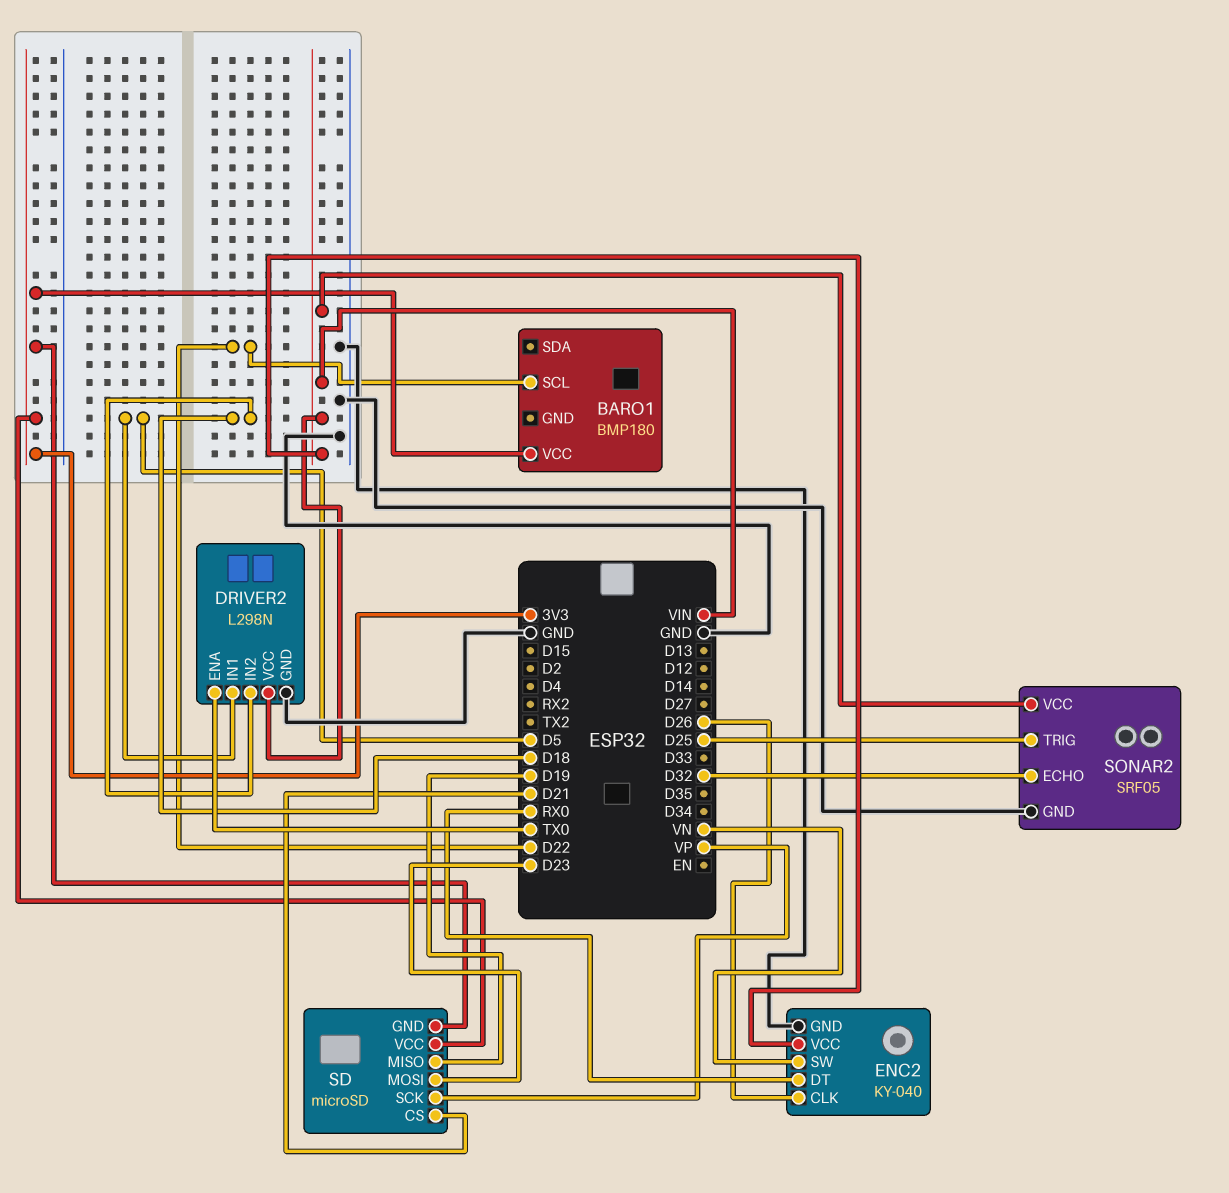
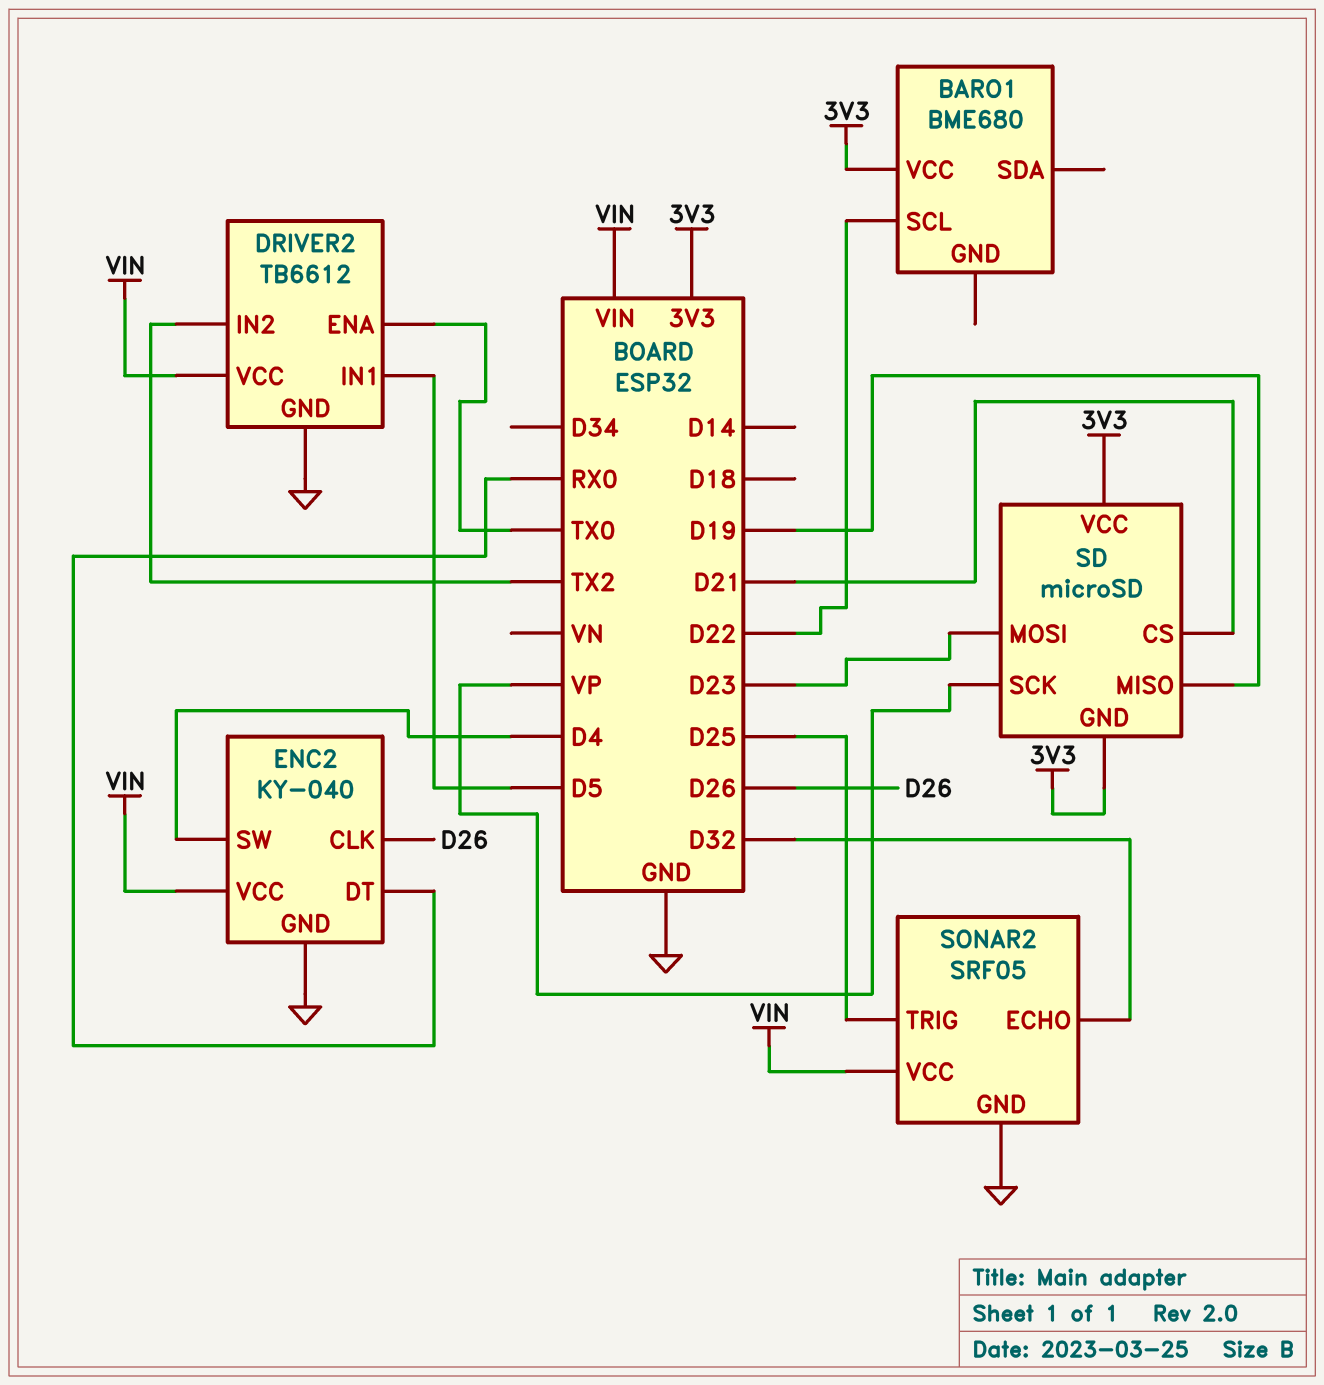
BARO1: BMP180 -> BME680
DRIVER2: L298N -> TB6612
DRIVER2 pin IN2: D18 -> TX2
ENC2 pin SW: VN -> D4

